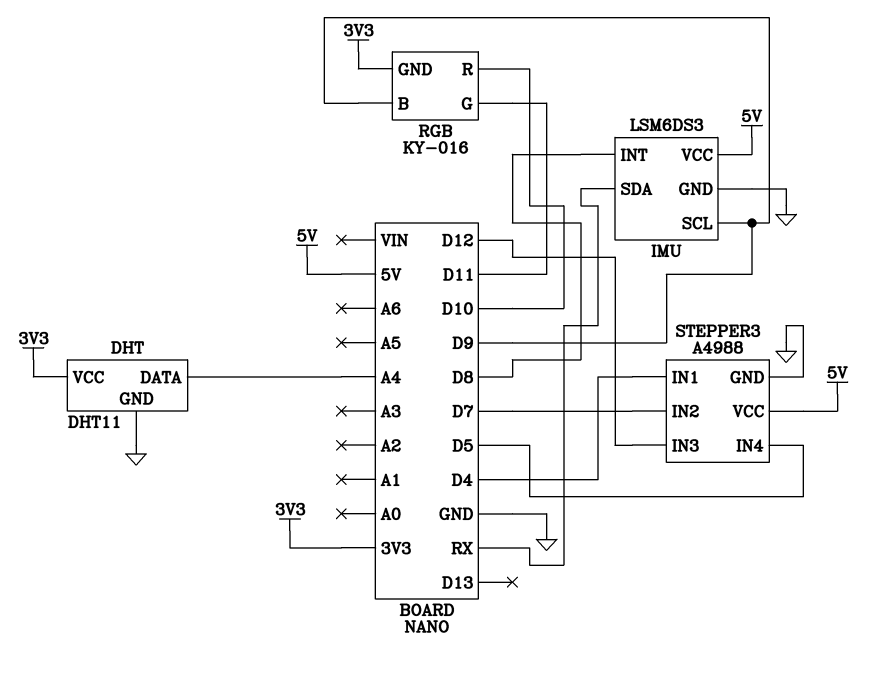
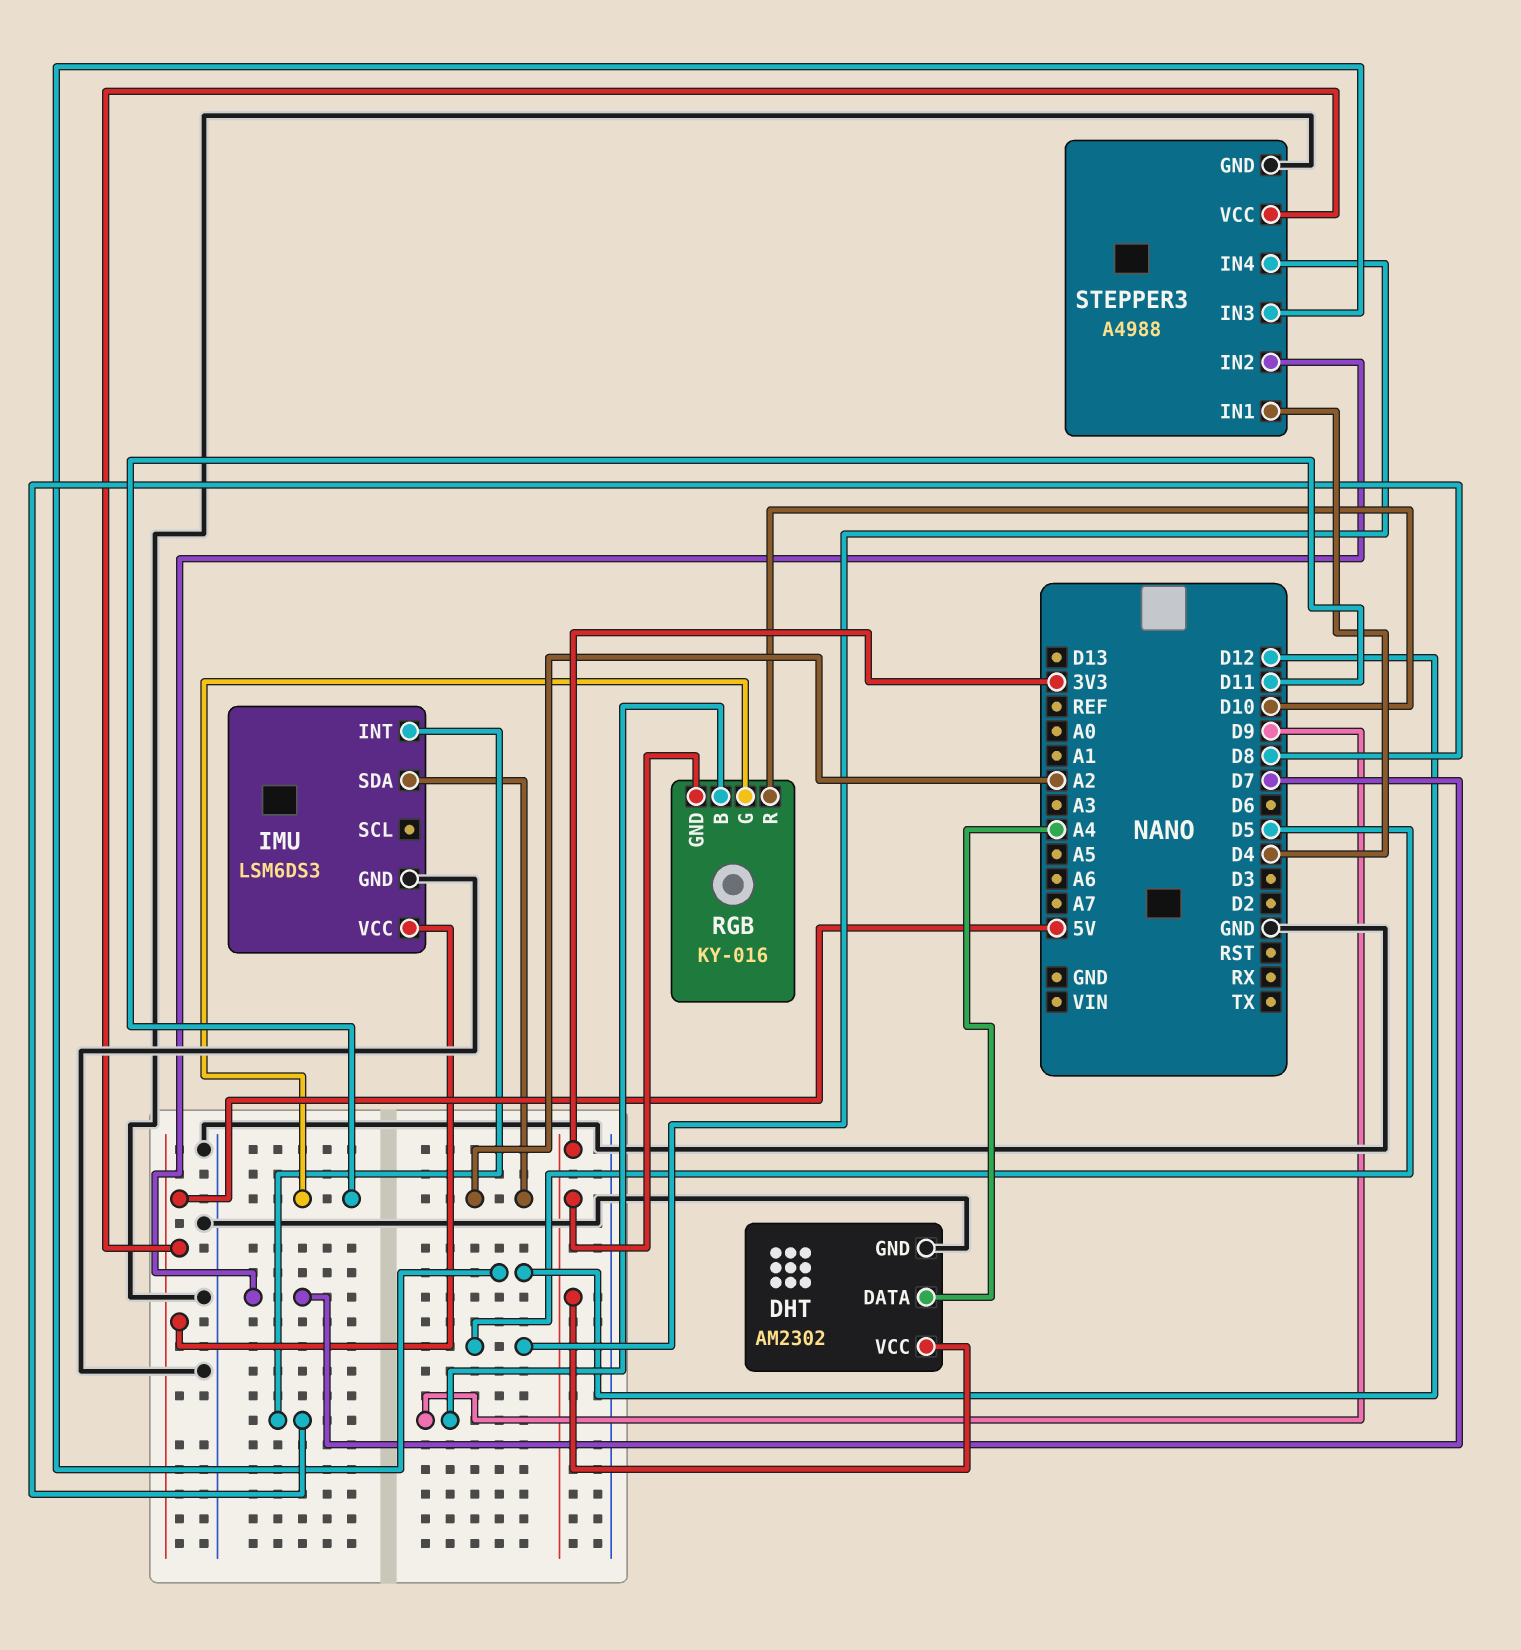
DHT: DHT11 -> AM2302
IMU pin SCL: D9 -> none
IMU pin SDA: RX -> A2

